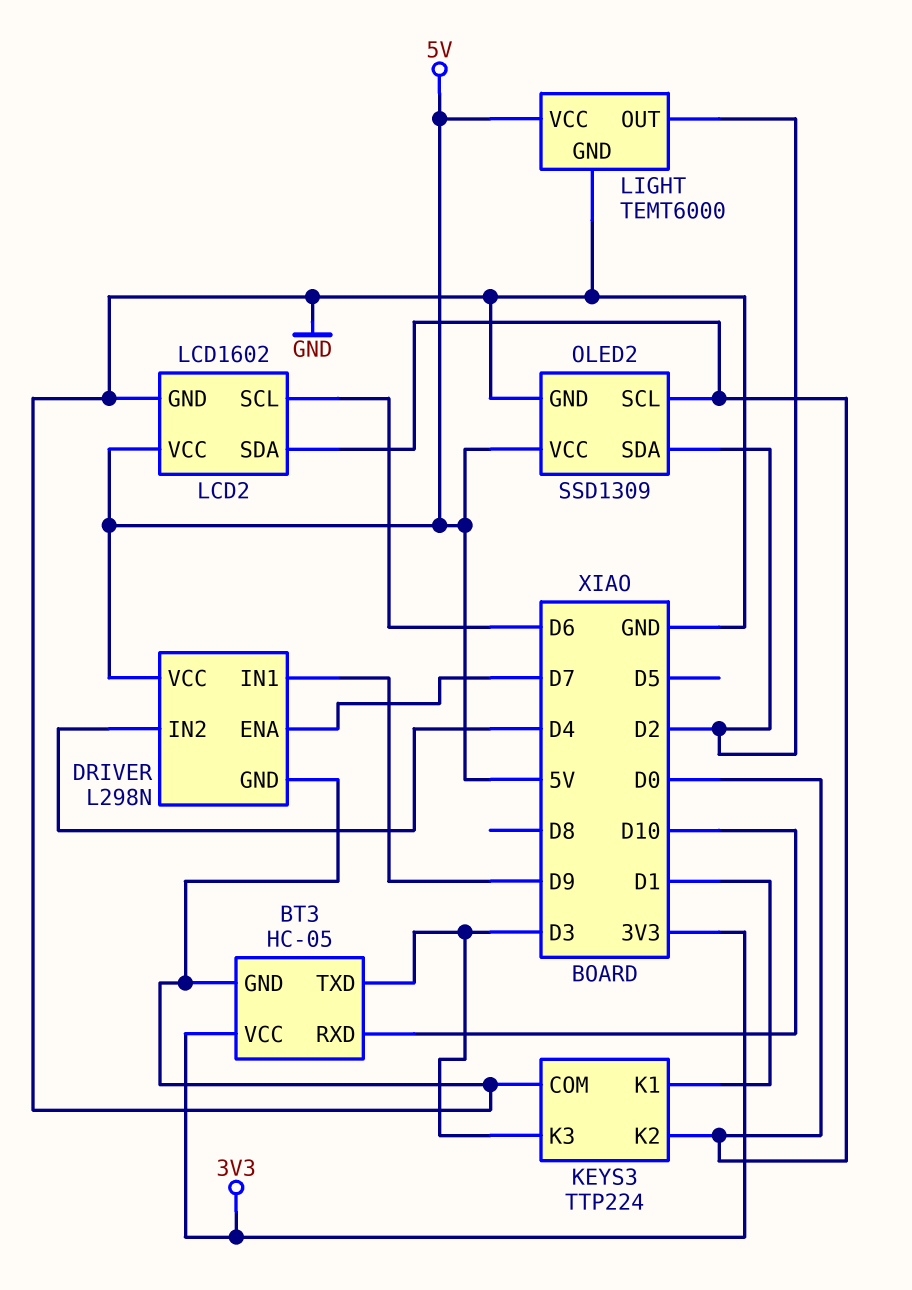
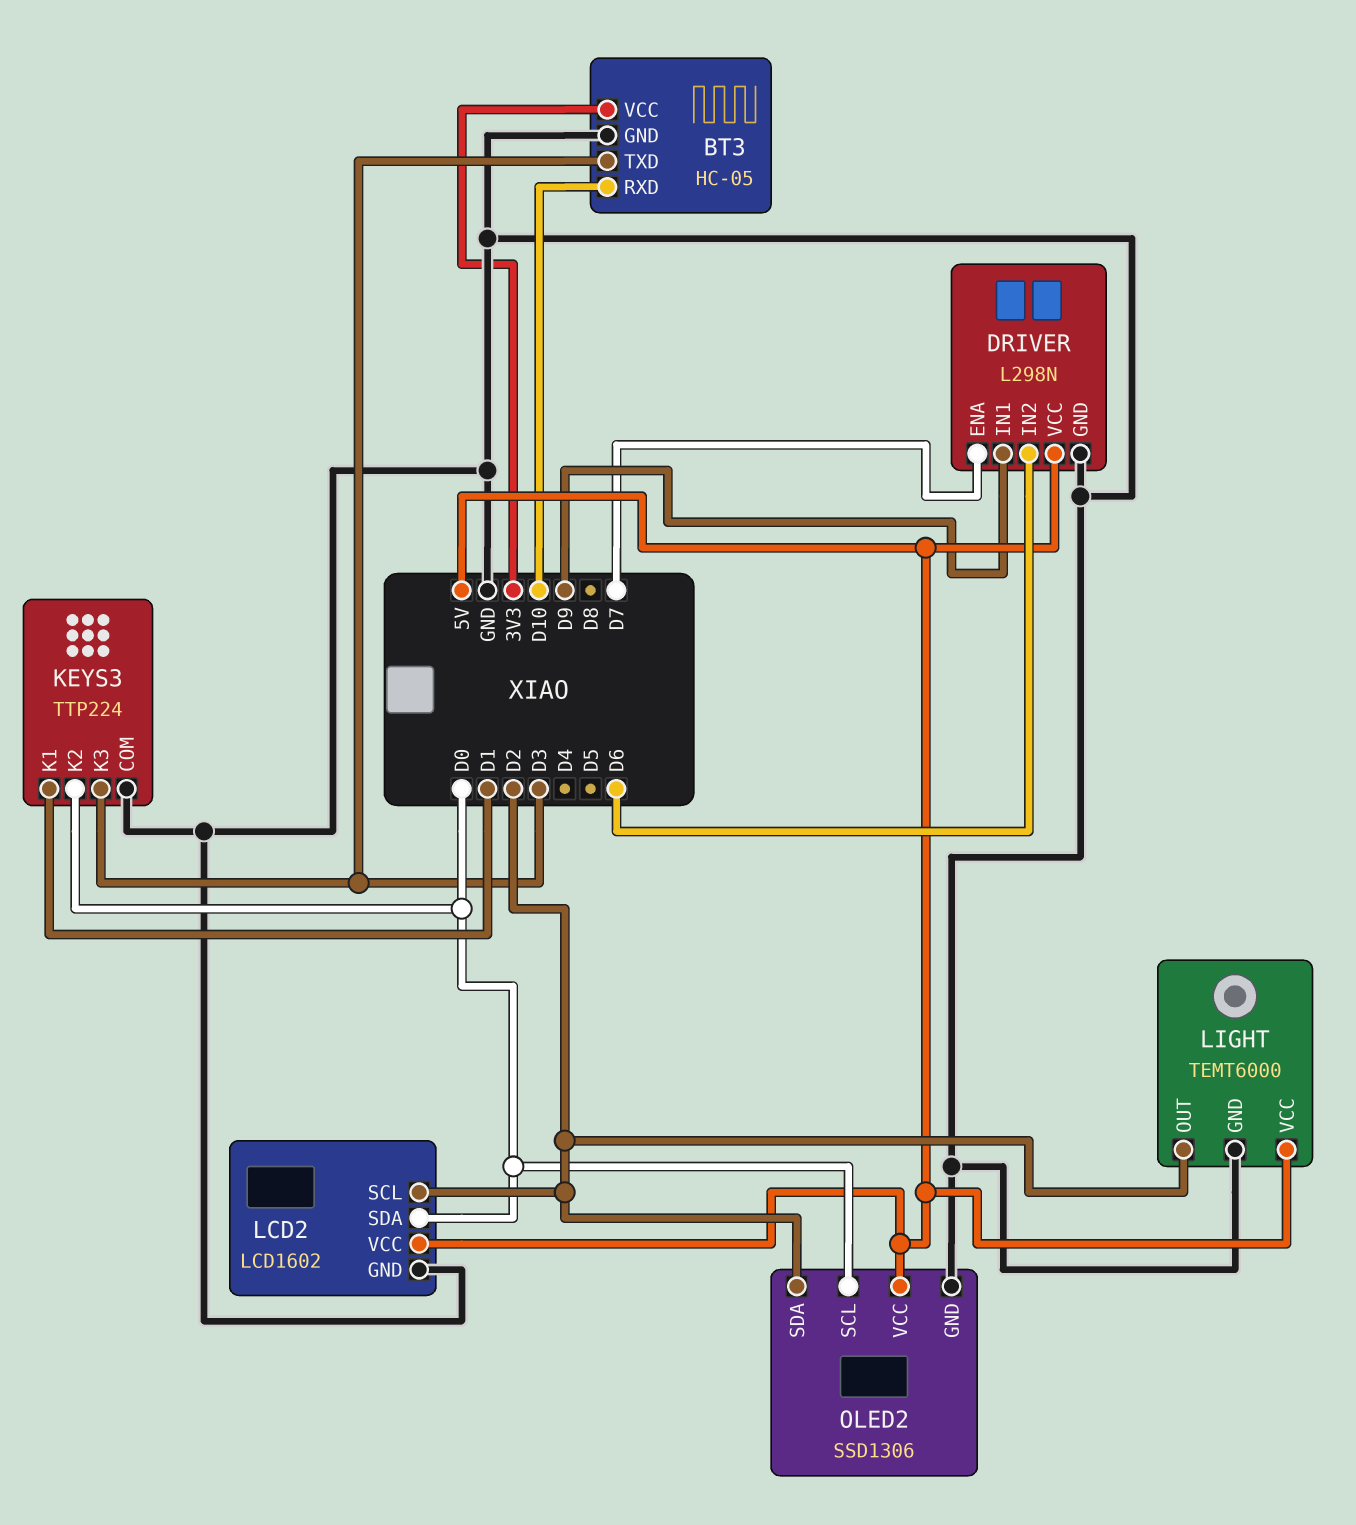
DRIVER pin IN2: D4 -> D6
LCD2 pin SCL: D6 -> D2
OLED2: SSD1309 -> SSD1306

